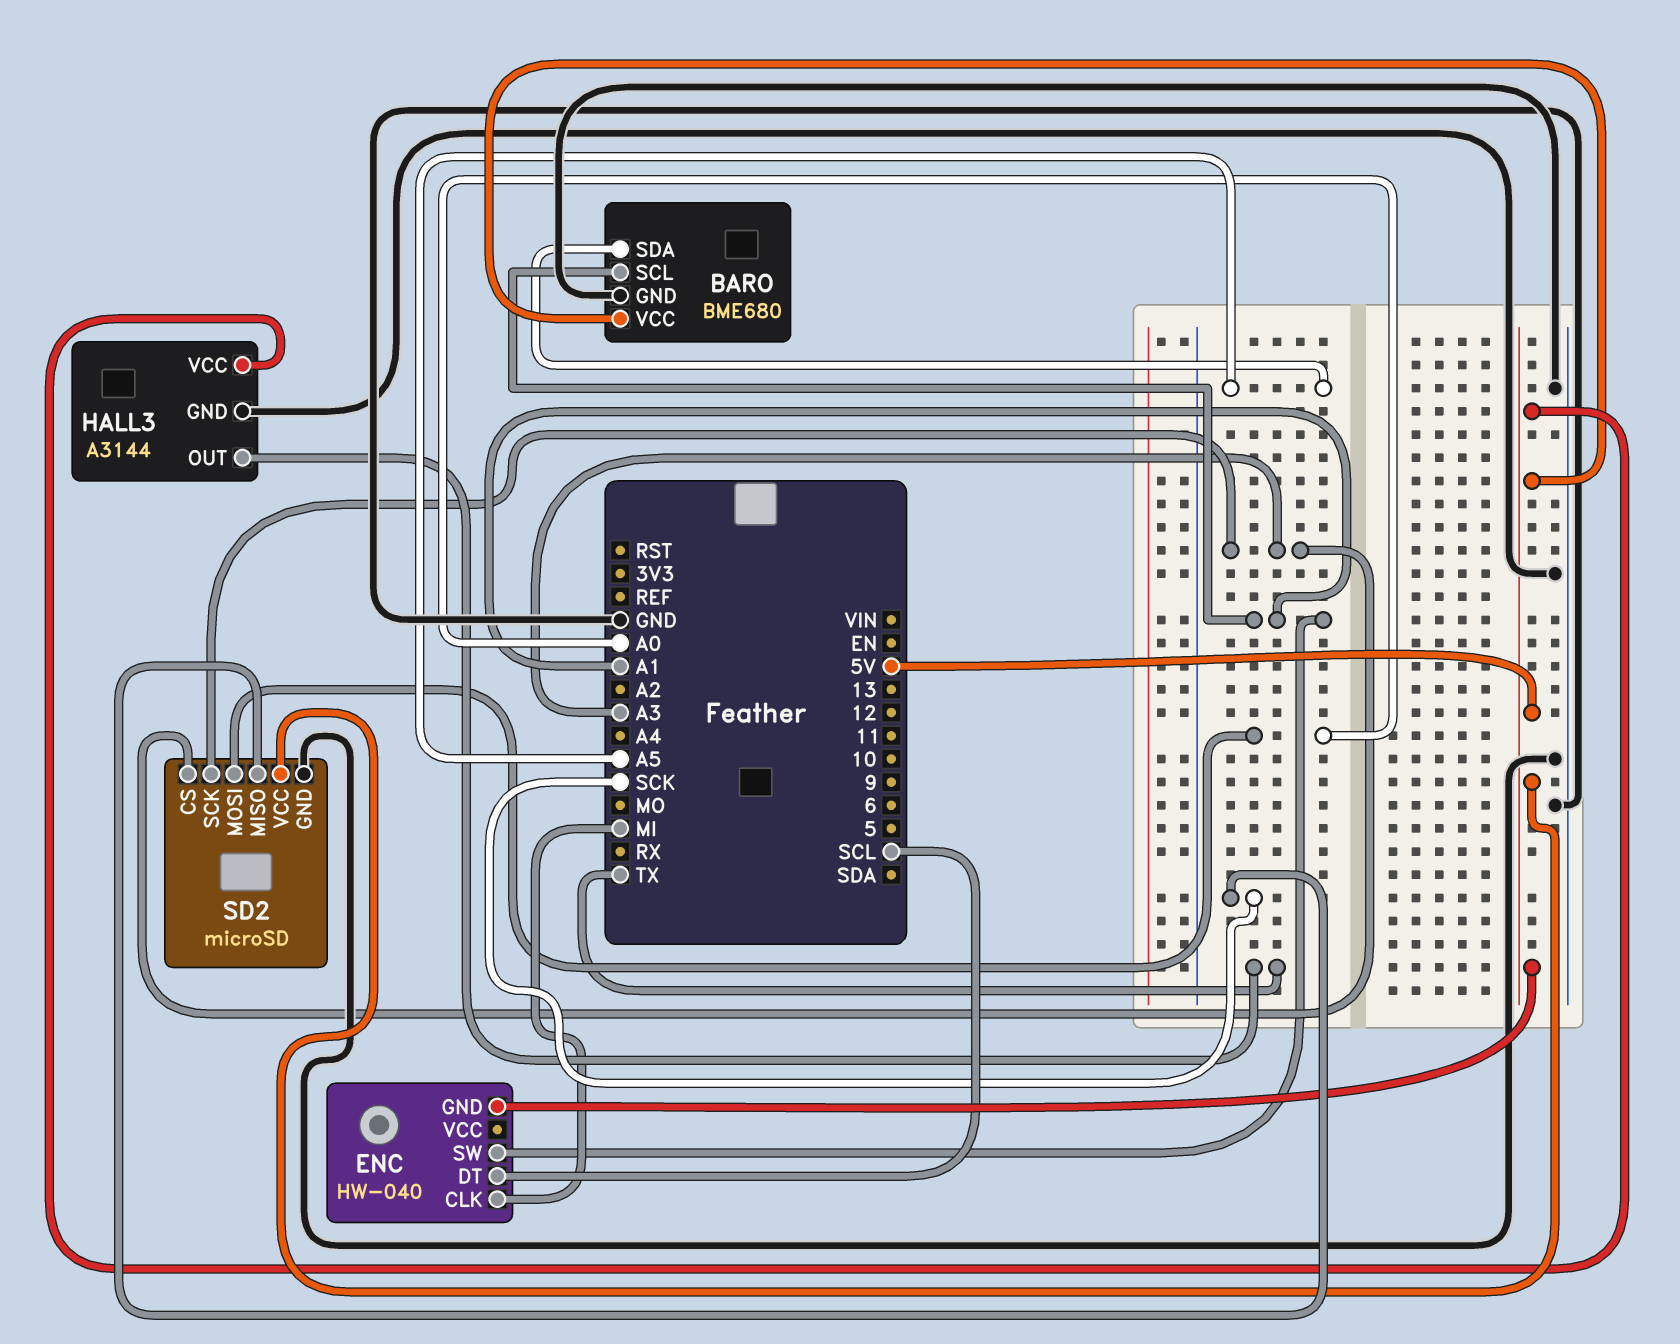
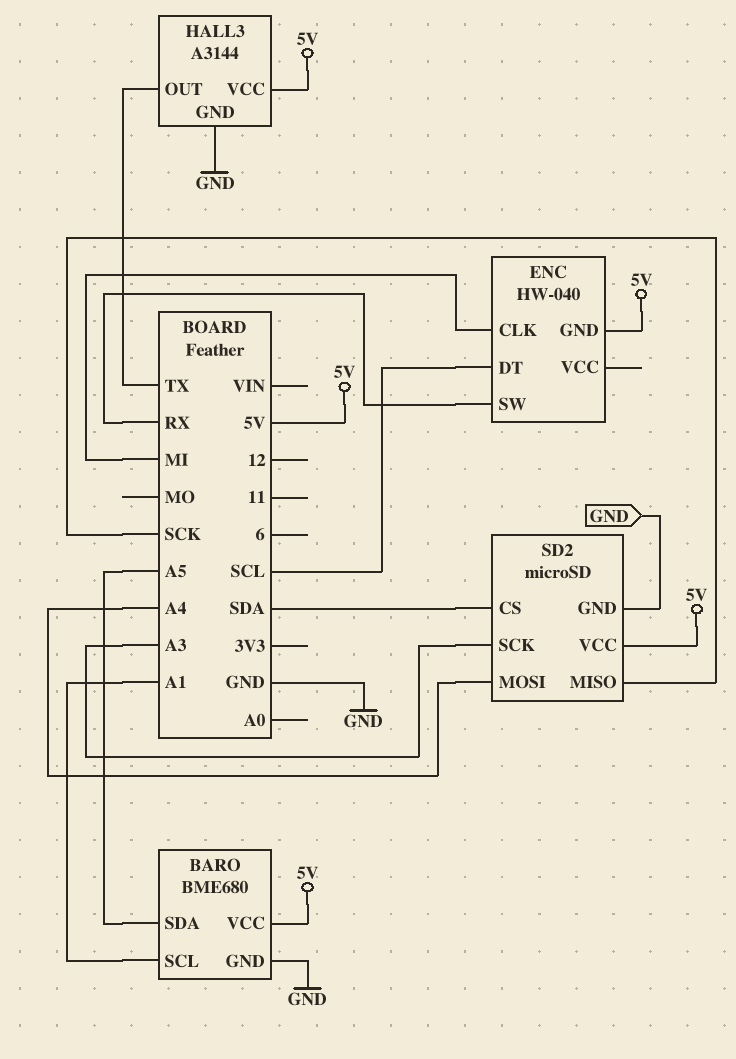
ENC pin SW: A1 -> RX
SD2 pin CS: A3 -> SDA
SD2 pin MOSI: A0 -> A4

